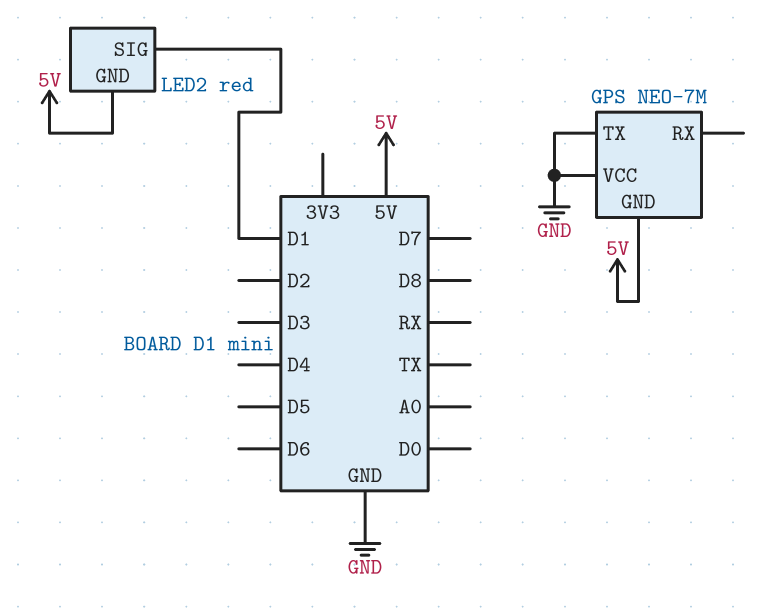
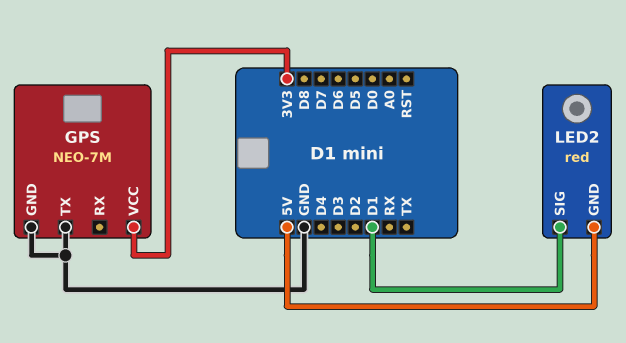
GPS pin GND: 5V -> GND
GPS pin VCC: GND -> 3V3

